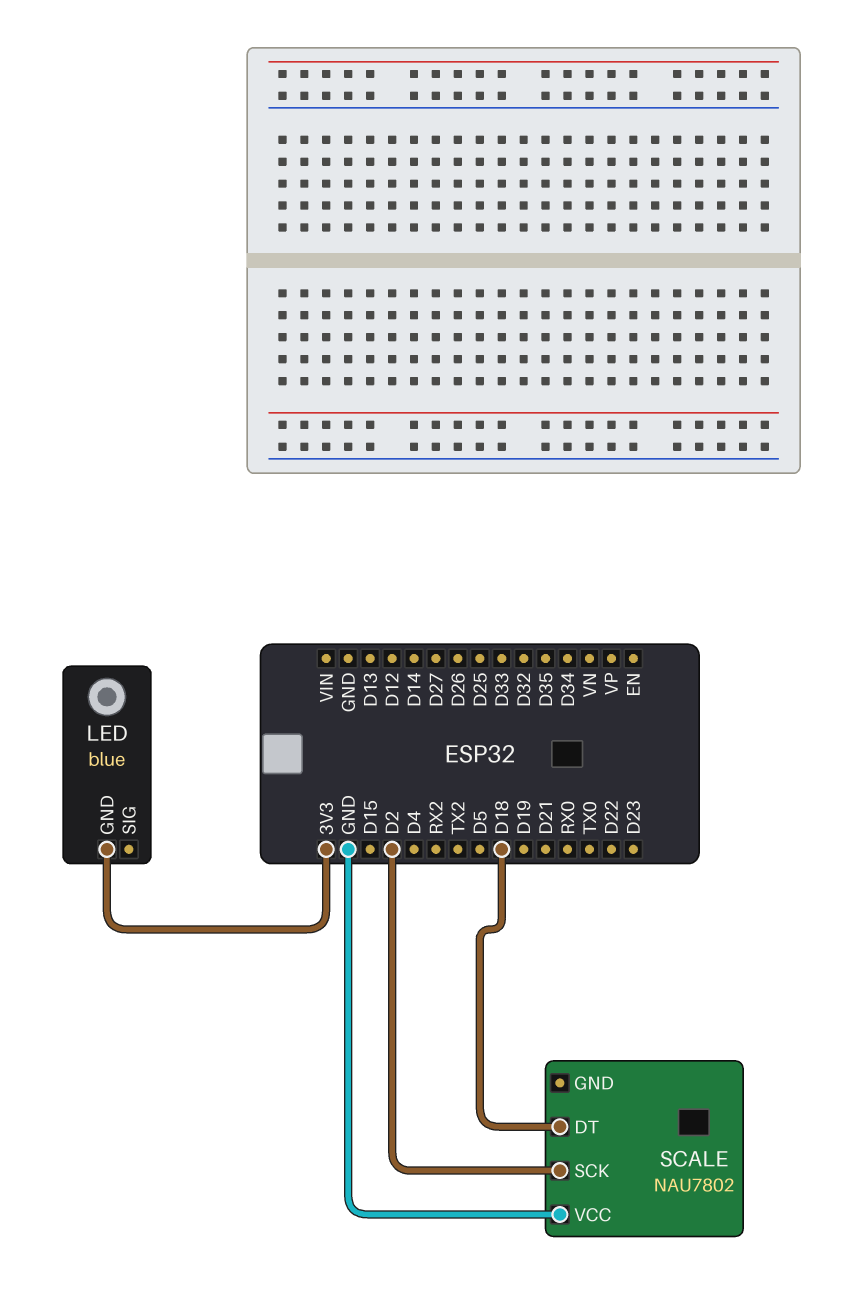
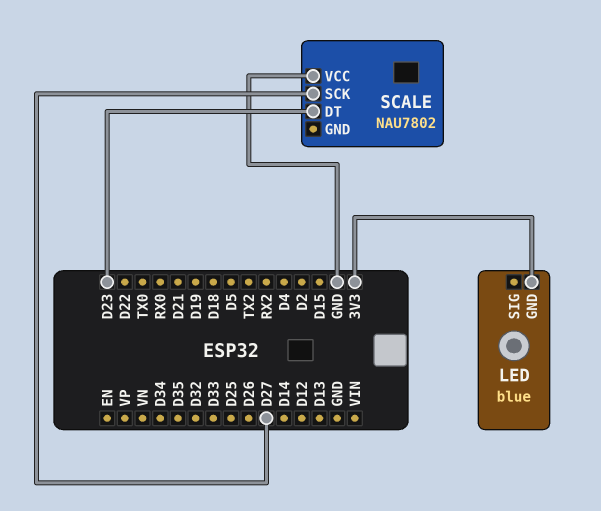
SCALE pin DT: D18 -> D23
SCALE pin SCK: D2 -> D27

